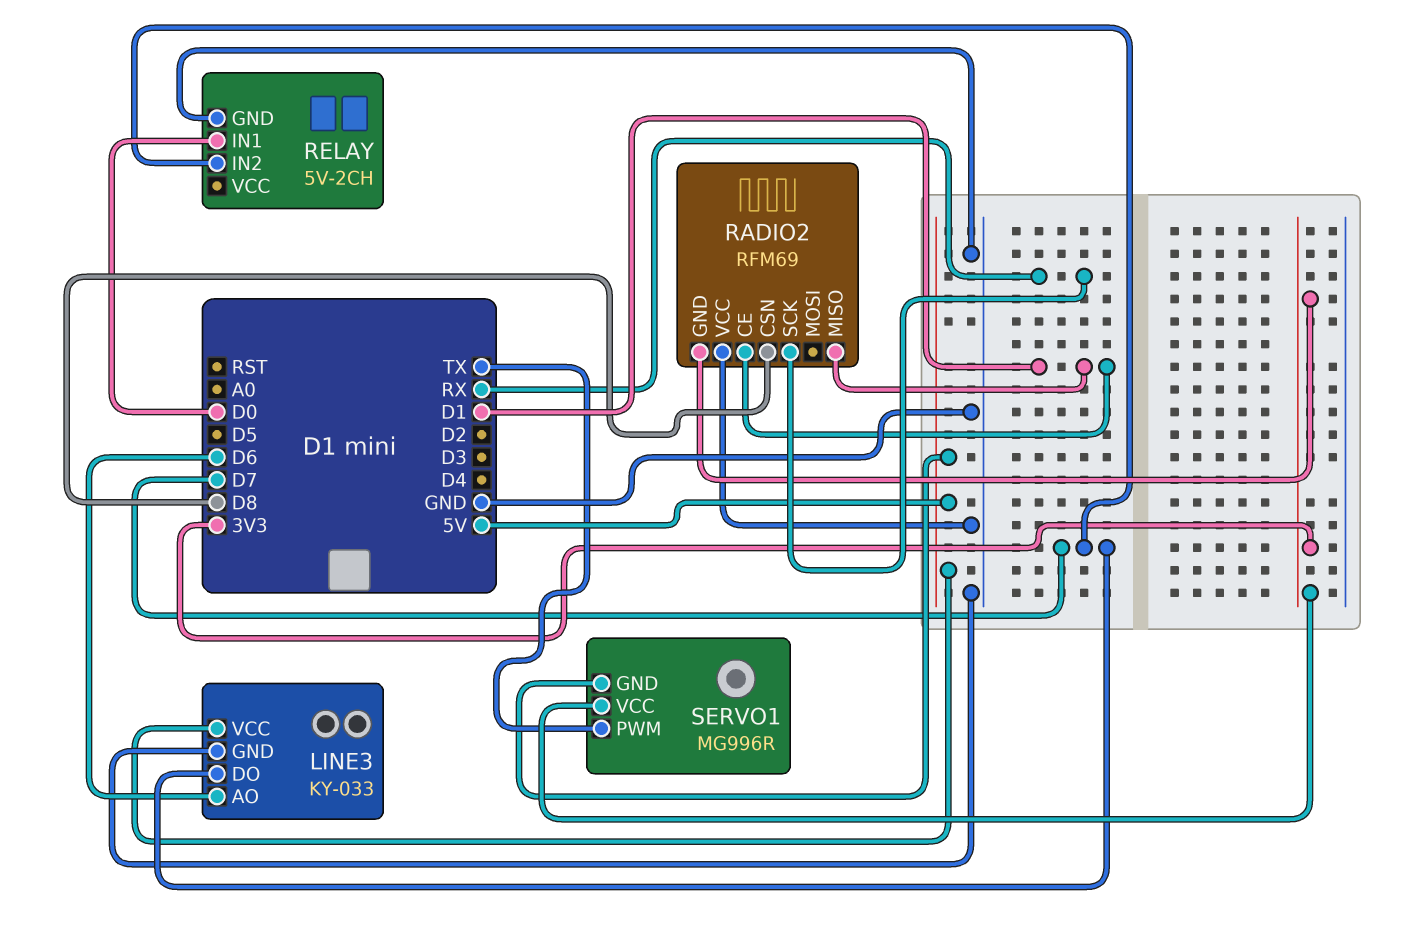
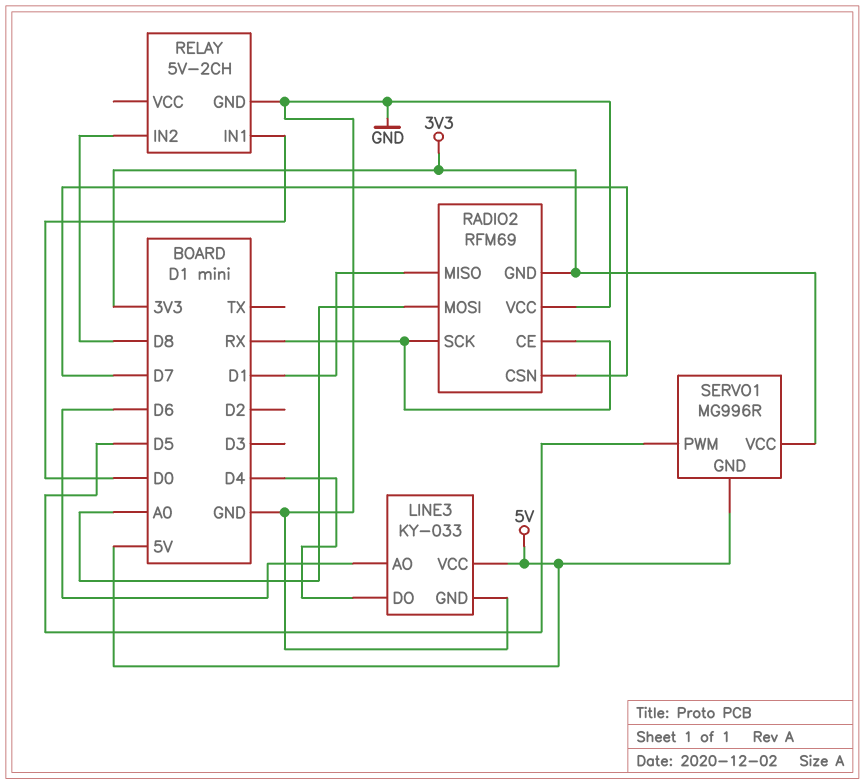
LINE3 pin DO: D7 -> D4
RADIO2 pin CE: D1 -> RX
RADIO2 pin CSN: D8 -> D7
RADIO2 pin MOSI: none -> A0
RELAY pin IN2: D7 -> D8
SERVO1 pin PWM: TX -> D5

